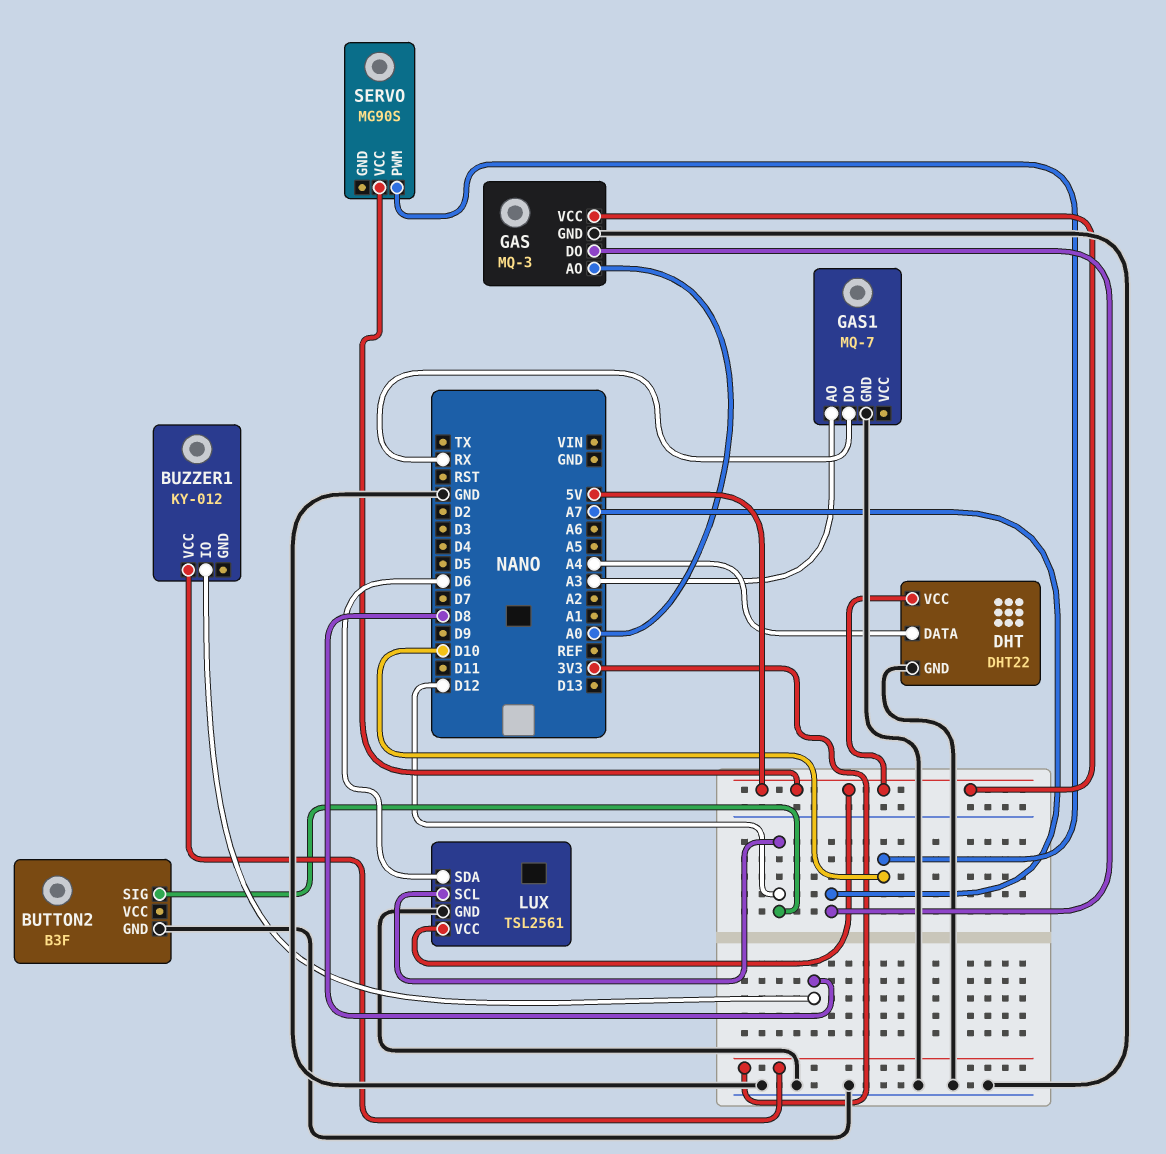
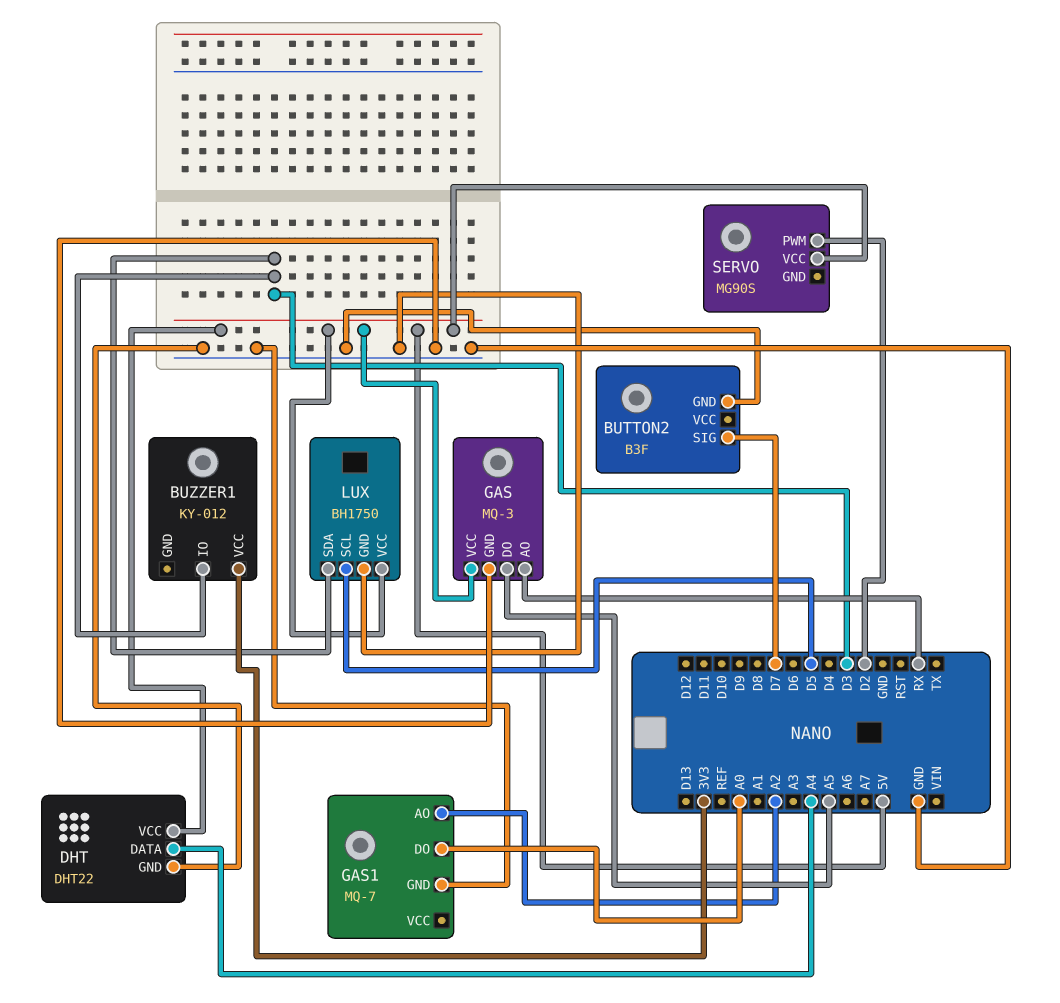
BUTTON2 pin SIG: D12 -> D7
BUZZER1 pin IO: D8 -> D3
GAS pin AO: A0 -> RX
GAS pin DO: A7 -> A5
GAS1 pin AO: A3 -> A2
GAS1 pin DO: RX -> A0
LUX: TSL2561 -> BH1750
LUX pin SCL: D12 -> D5
LUX pin SDA: D6 -> D3
SERVO pin PWM: D10 -> D2

